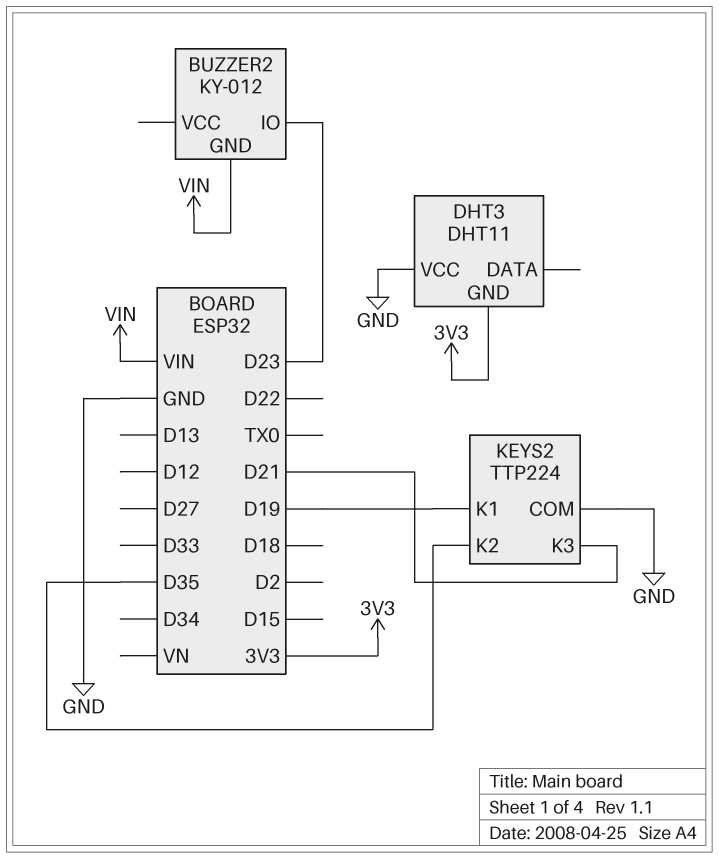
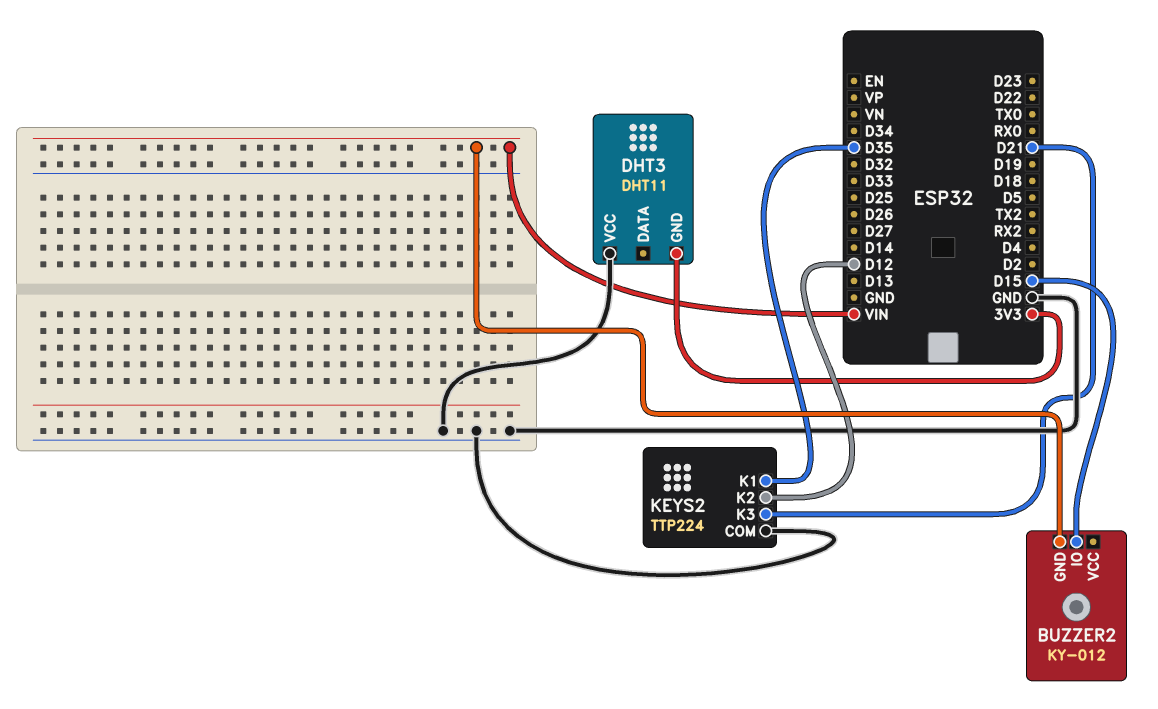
BUZZER2 pin IO: D23 -> D15
KEYS2 pin K1: D19 -> D35
KEYS2 pin K2: D35 -> D12

